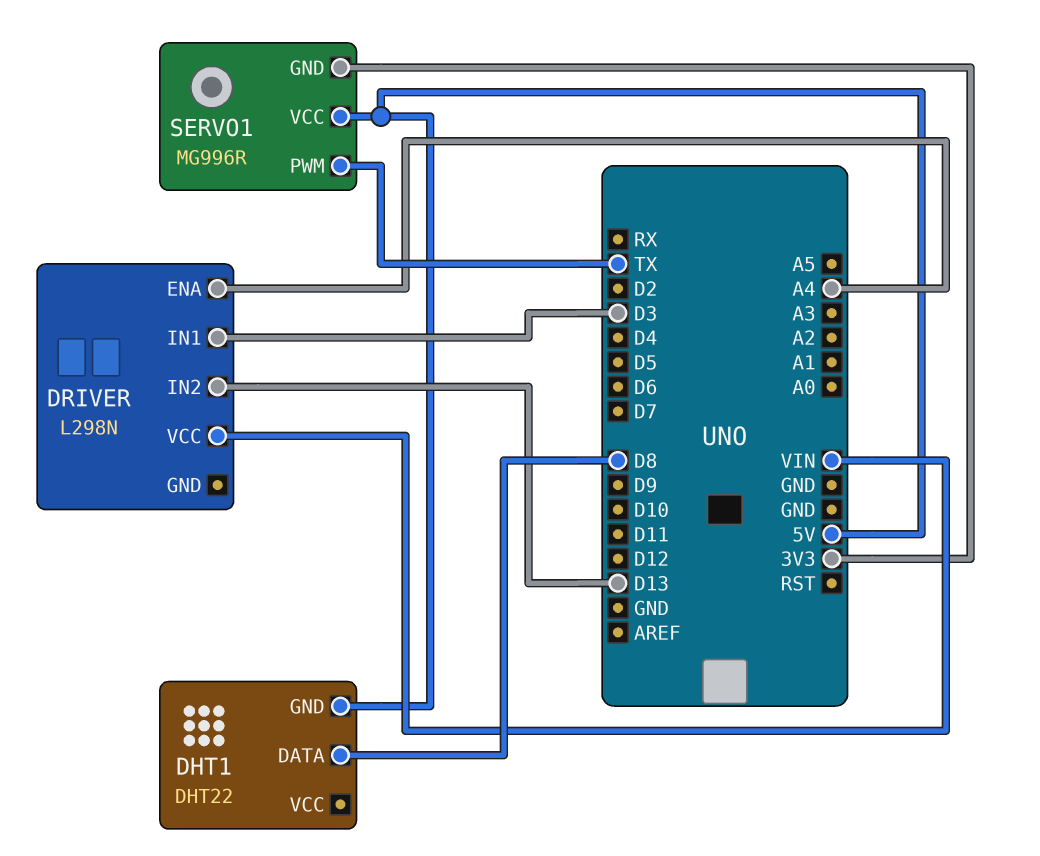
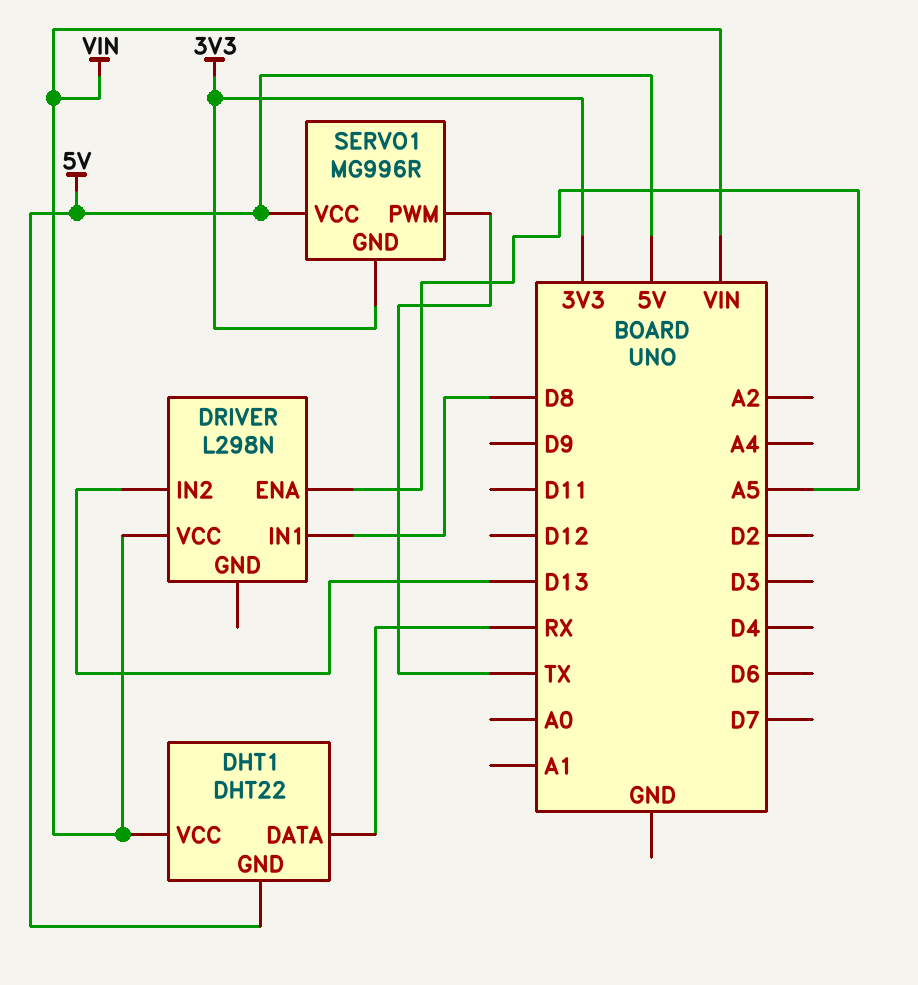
DHT1 pin DATA: D8 -> RX
DHT1 pin VCC: none -> VIN
DRIVER pin ENA: A4 -> A5
DRIVER pin IN1: D3 -> D8

